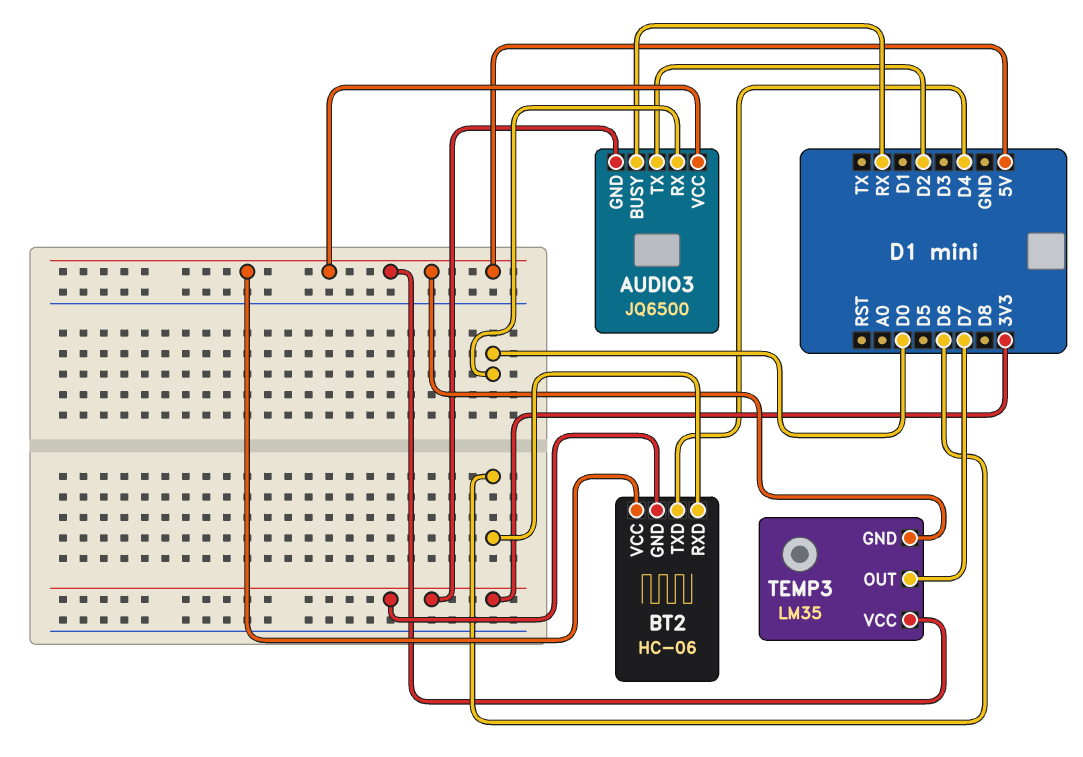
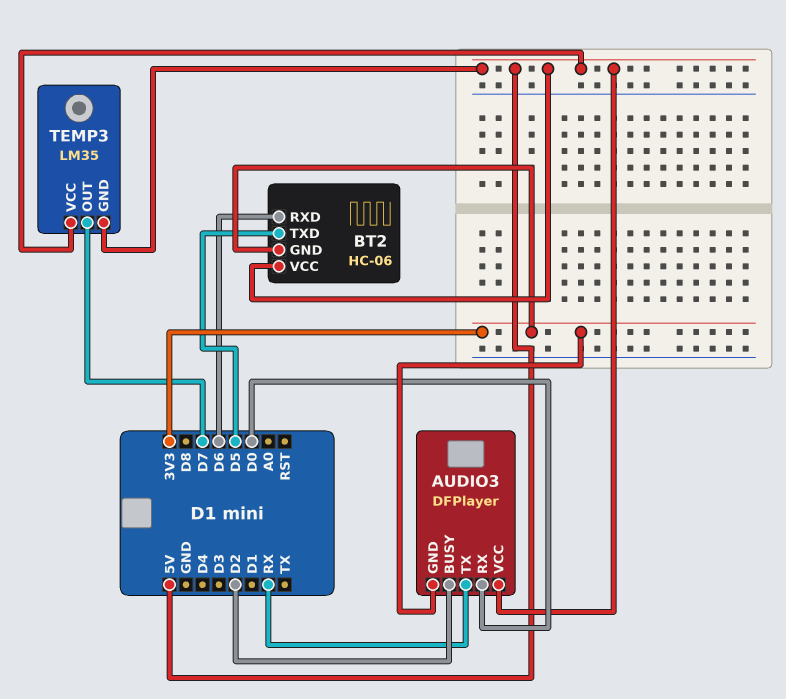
AUDIO3: JQ6500 -> DFPlayer
AUDIO3 pin BUSY: RX -> D2
AUDIO3 pin TX: D2 -> RX
BT2 pin TXD: D4 -> D5

